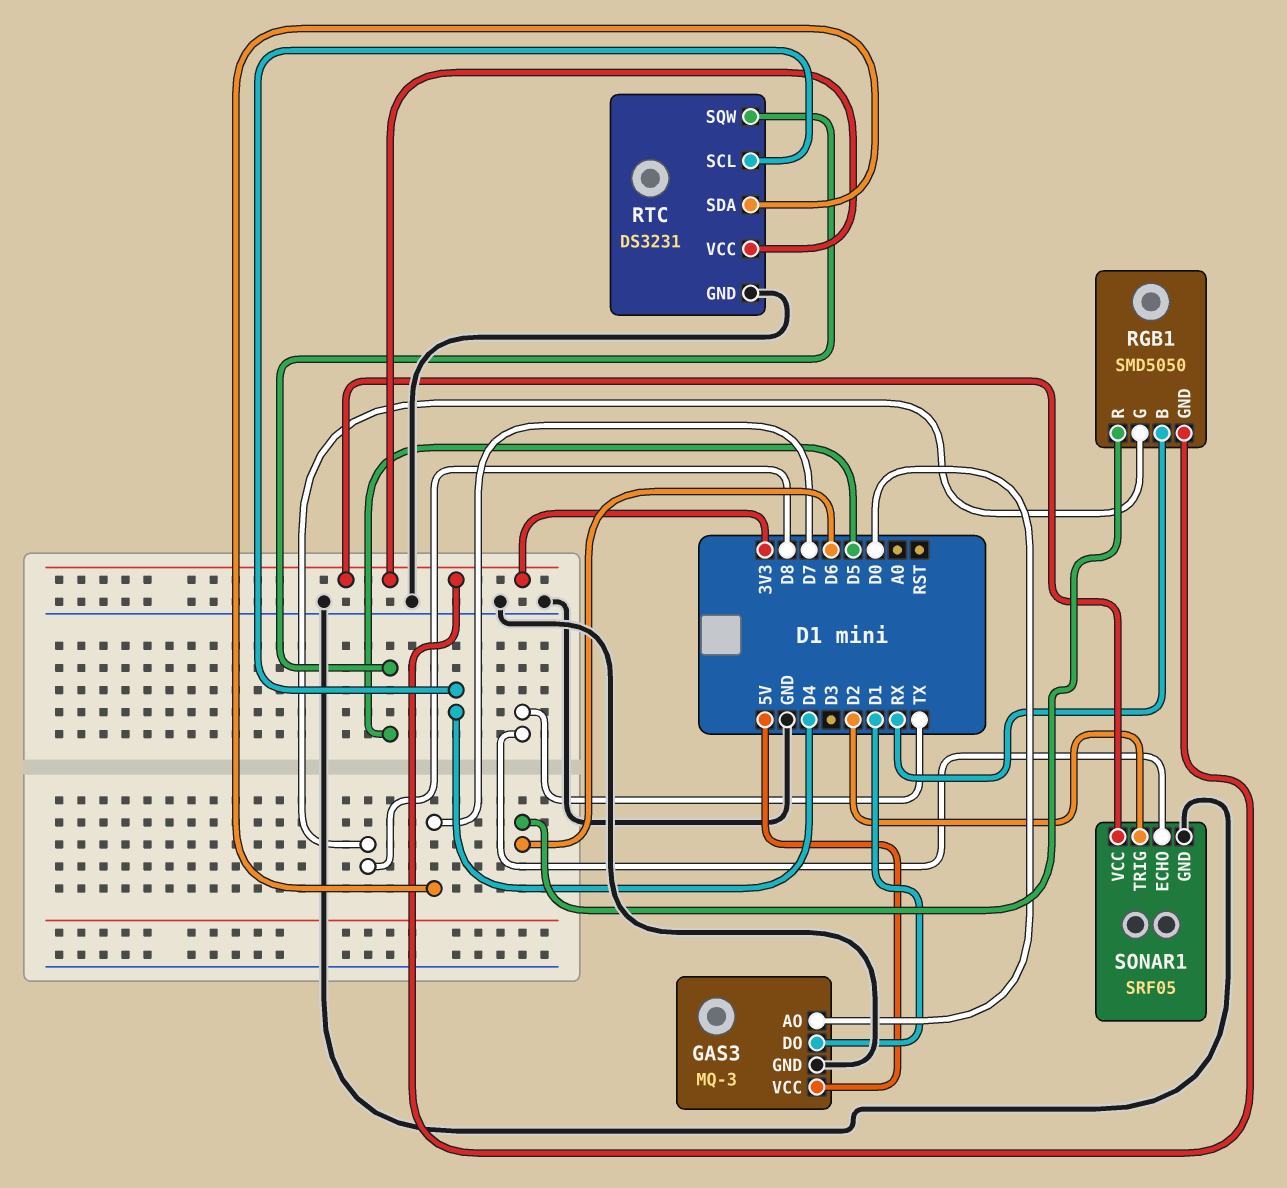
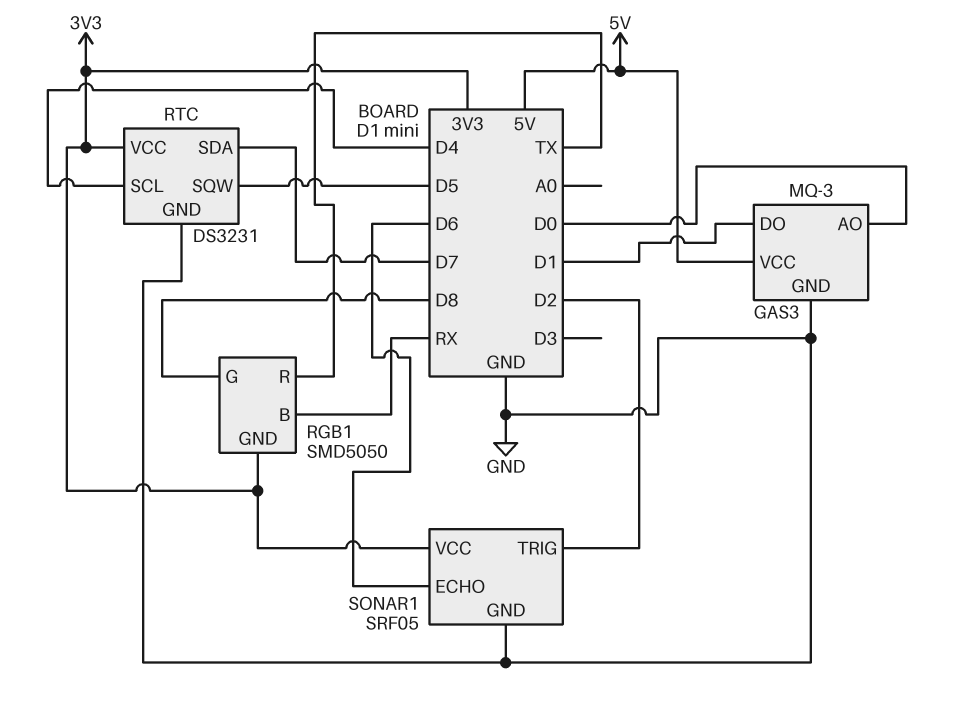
RGB1 pin R: D6 -> TX
SONAR1 pin ECHO: TX -> D6

